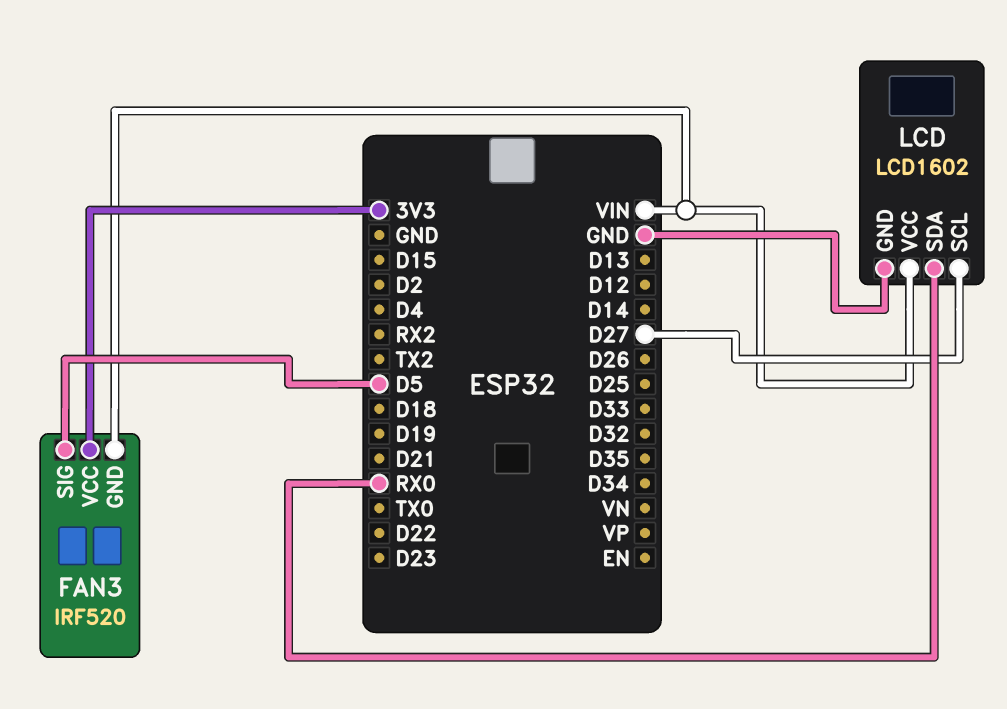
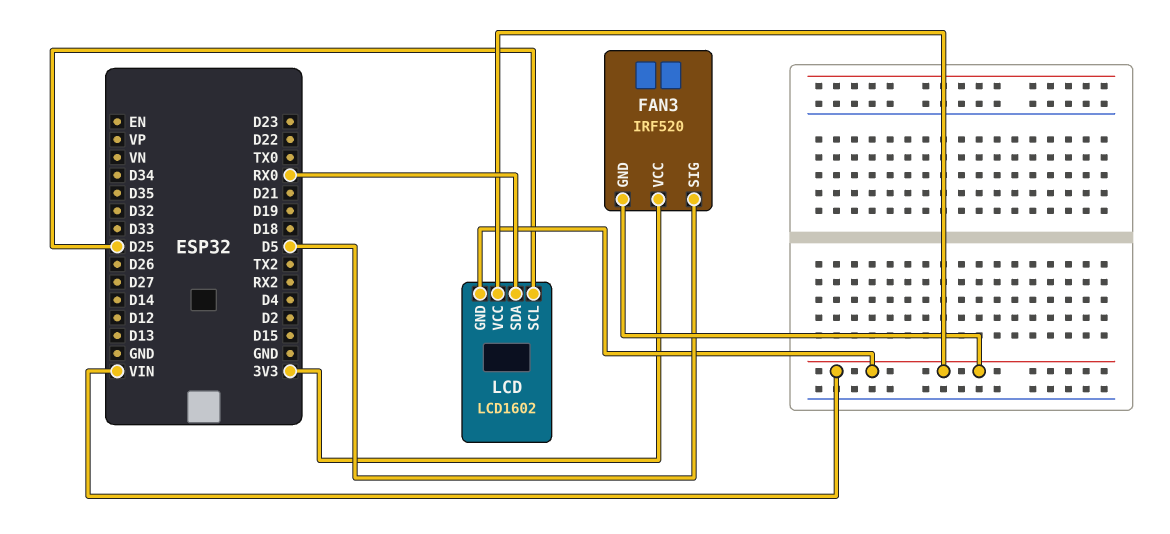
LCD pin GND: GND -> VIN
LCD pin SCL: D27 -> D25

